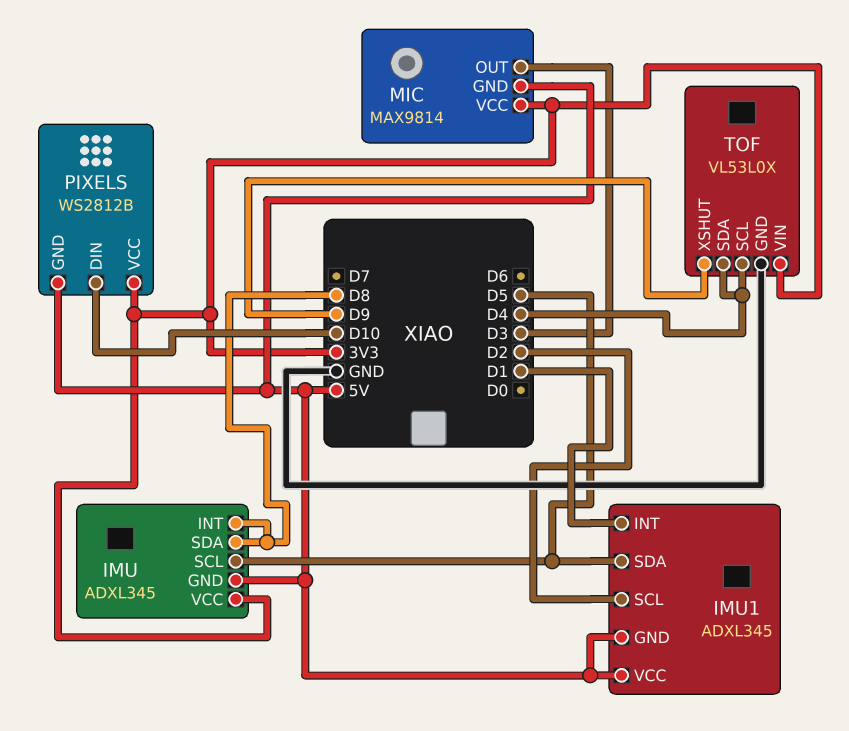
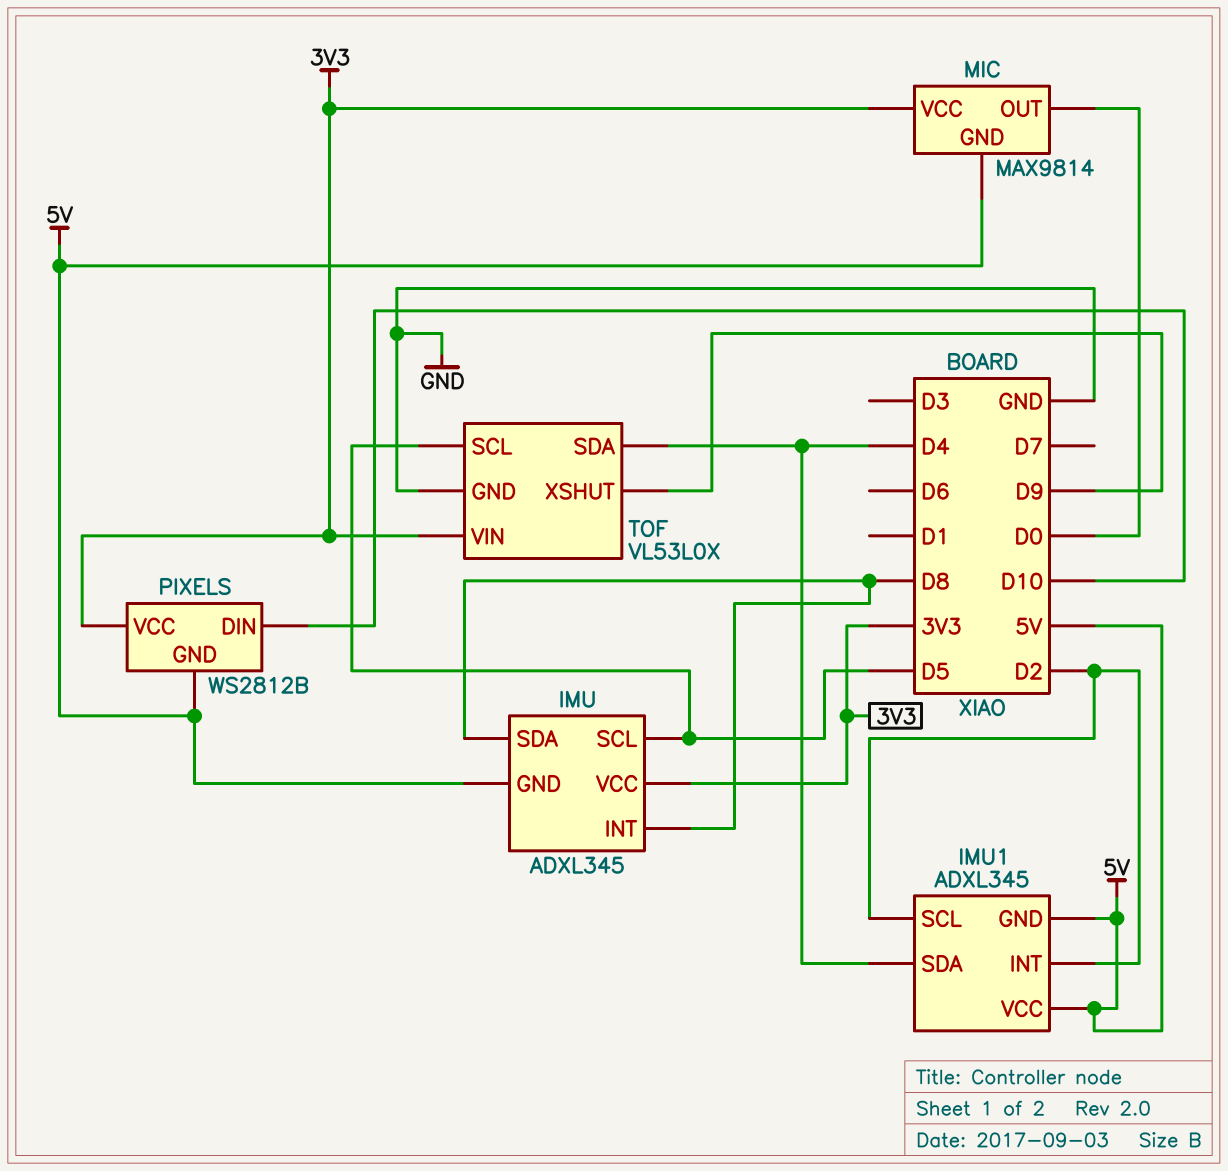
IMU1 pin INT: D1 -> D2
IMU1 pin SDA: D5 -> D4
MIC pin OUT: D3 -> D0
TOF pin SCL: D4 -> D5

